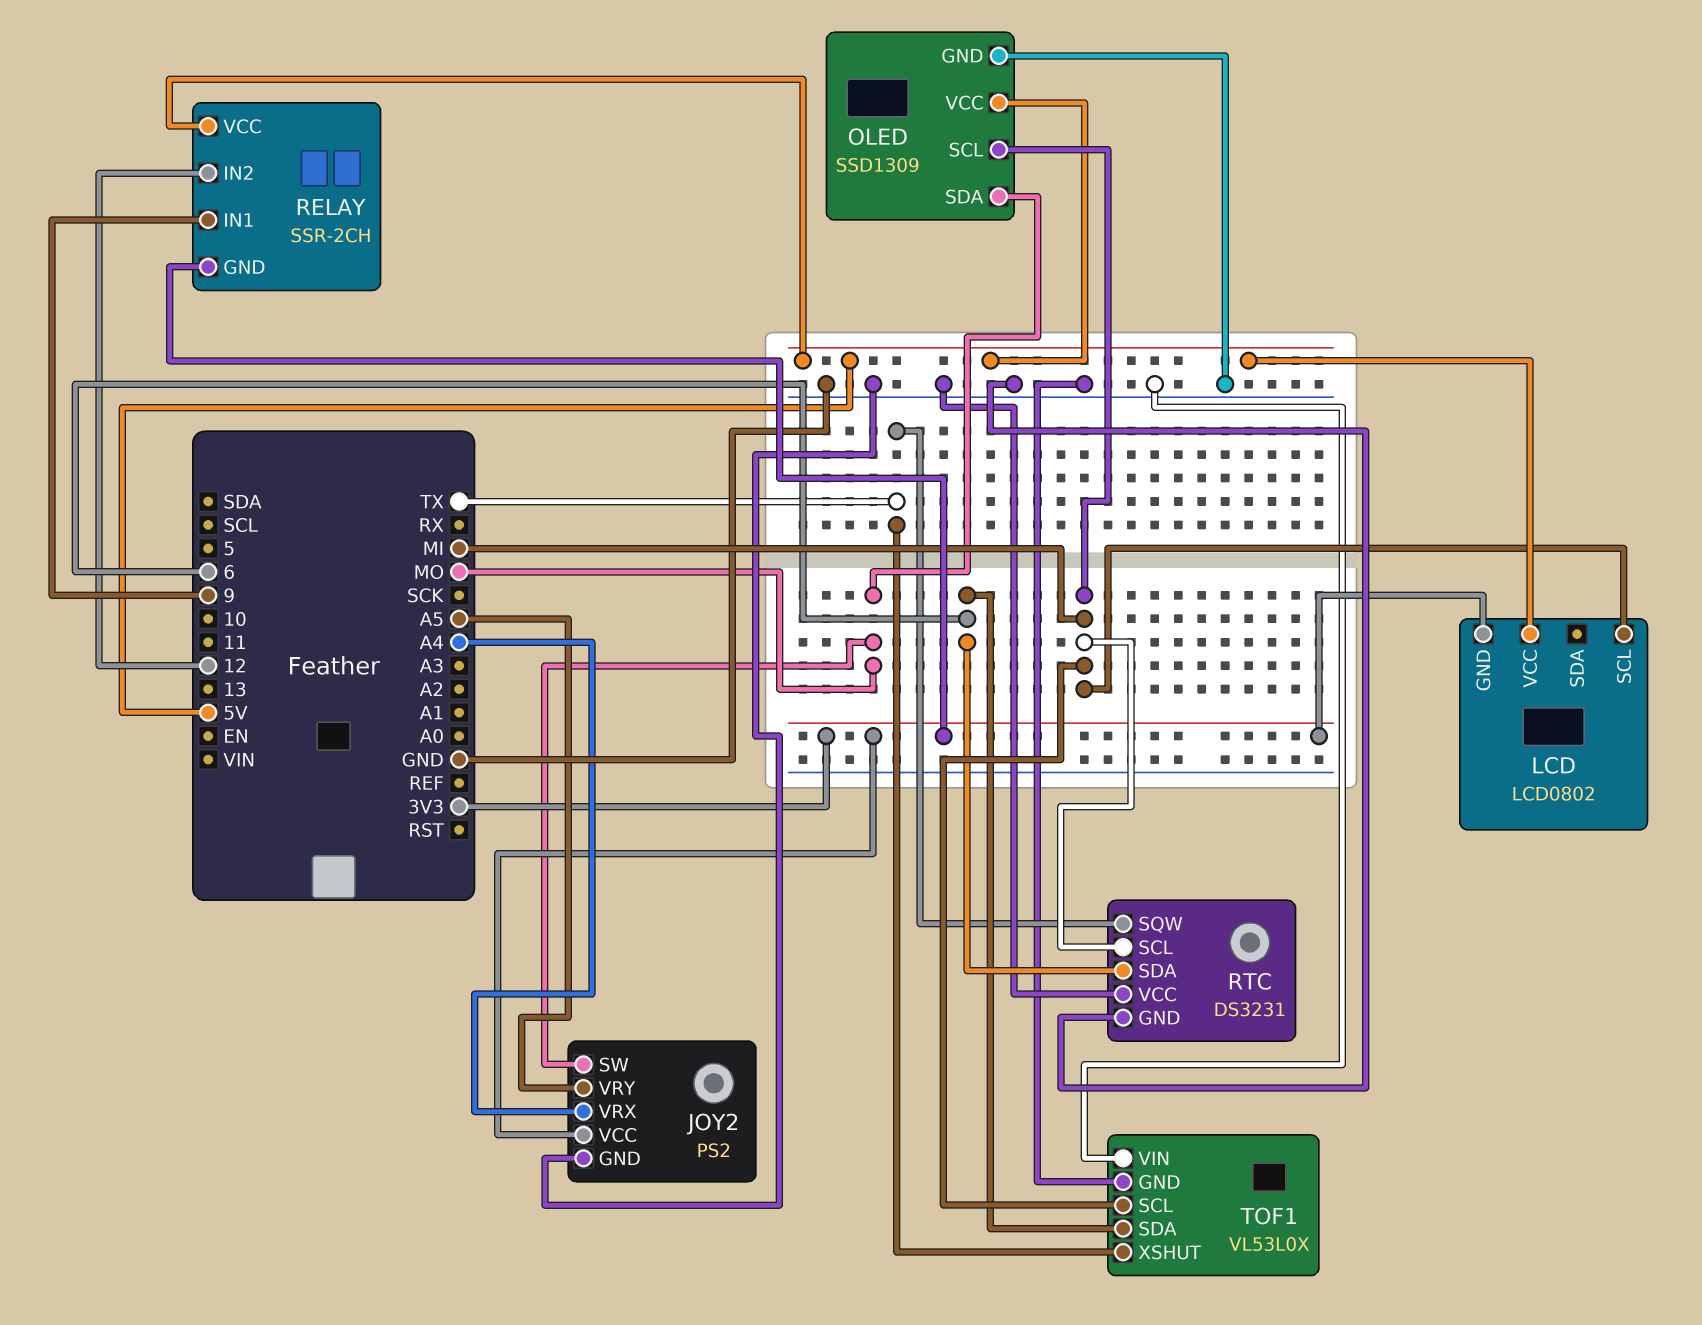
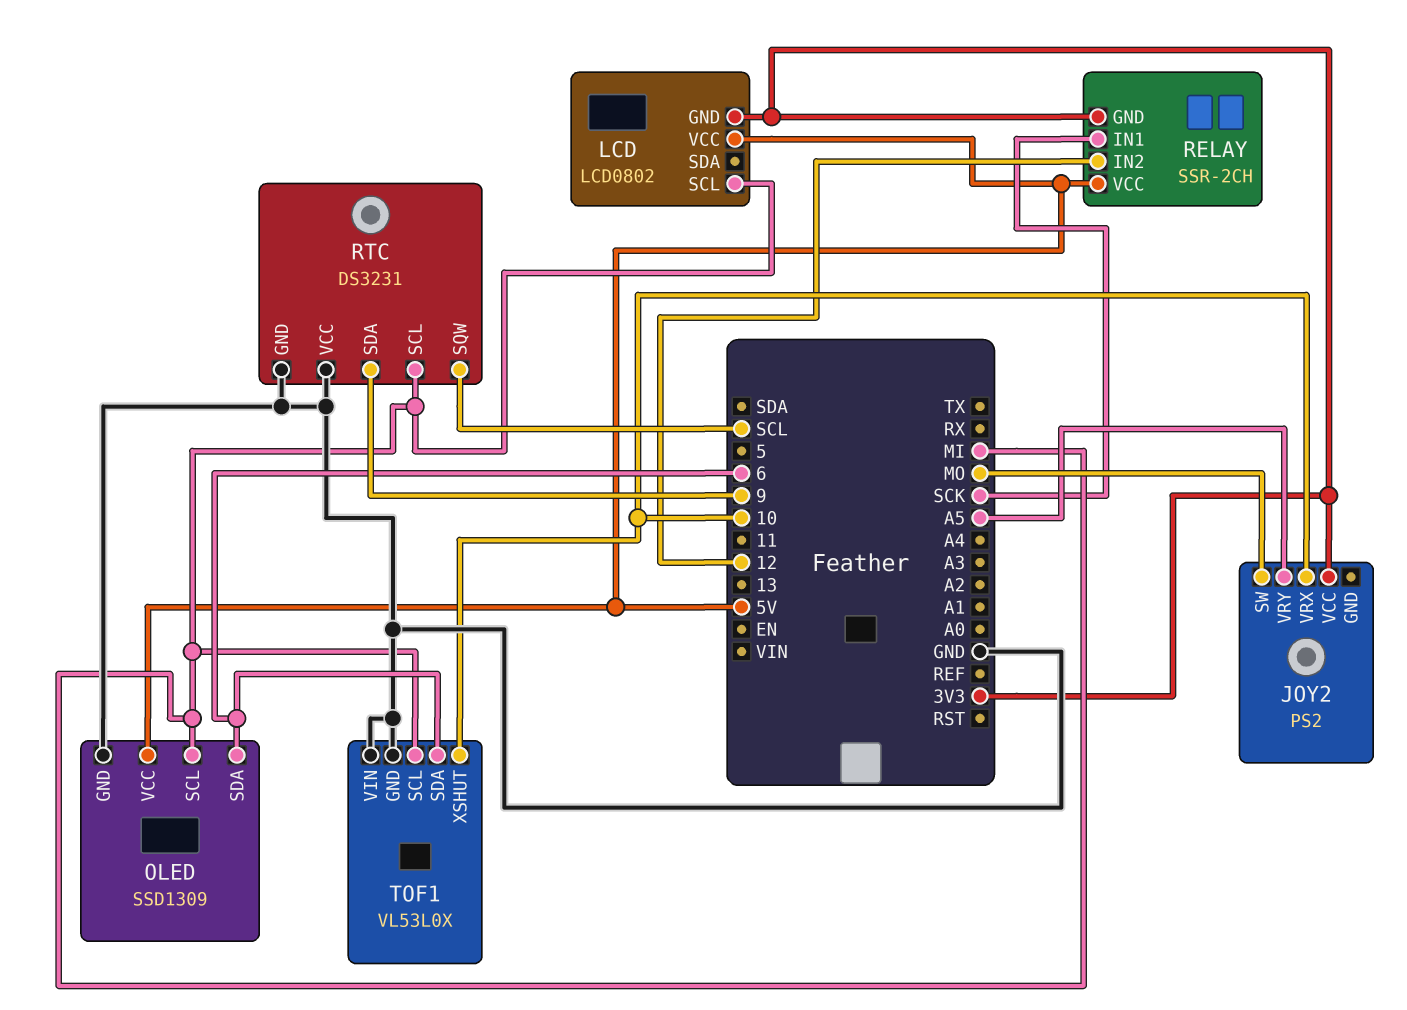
JOY2 pin GND: GND -> none
JOY2 pin VRX: A4 -> 10
OLED pin SDA: MO -> 6
RELAY pin IN1: 9 -> SCK
RTC pin SDA: 6 -> 9
RTC pin SQW: TX -> SCL
TOF1 pin XSHUT: TX -> 10

